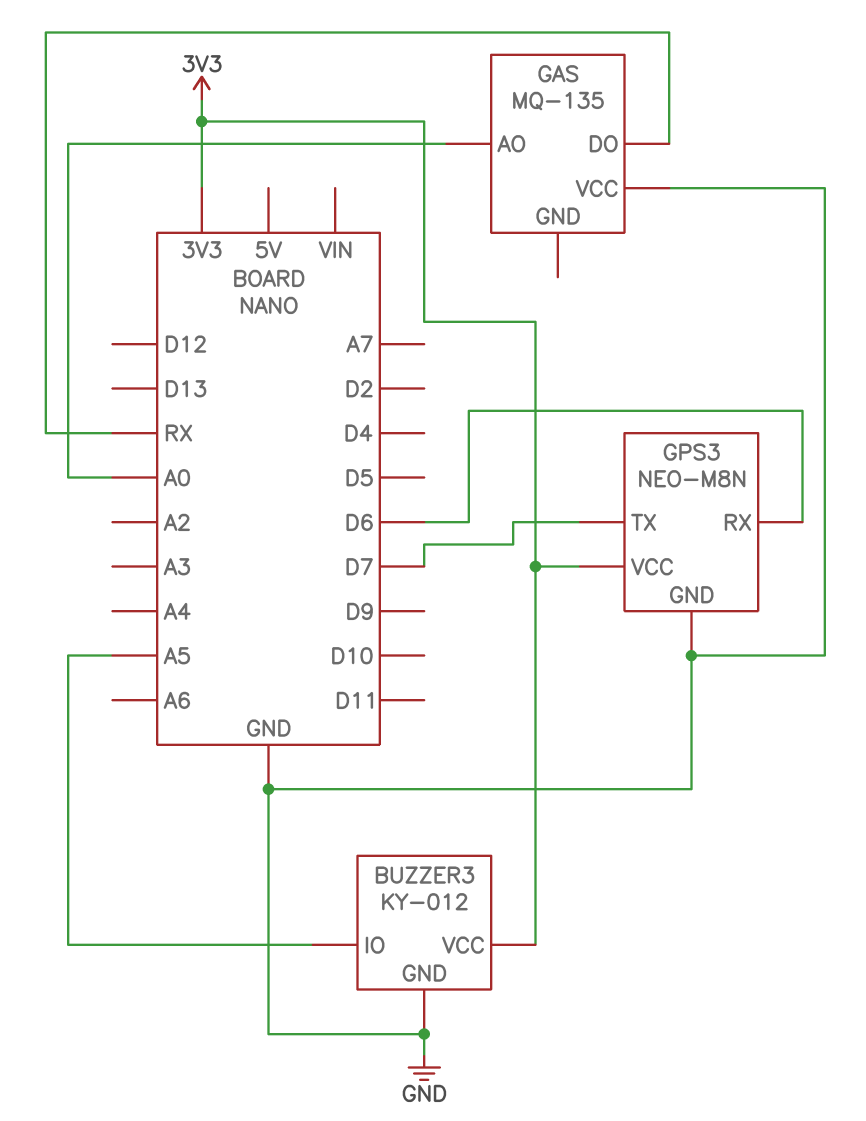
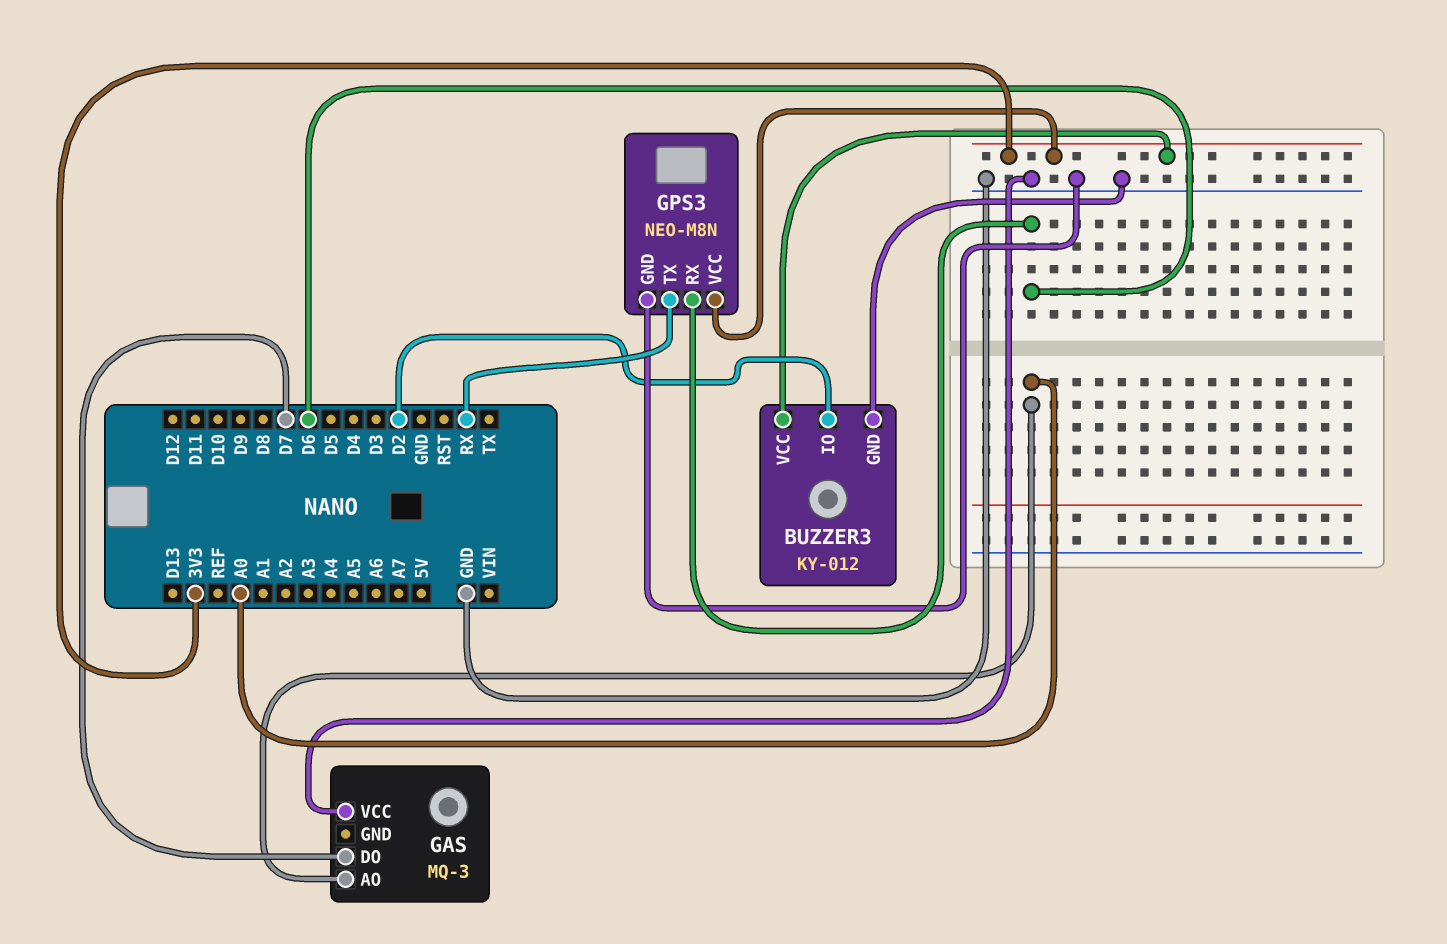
BUZZER3 pin IO: A5 -> D2
GAS: MQ-135 -> MQ-3
GAS pin DO: RX -> D7
GPS3 pin TX: D7 -> RX

